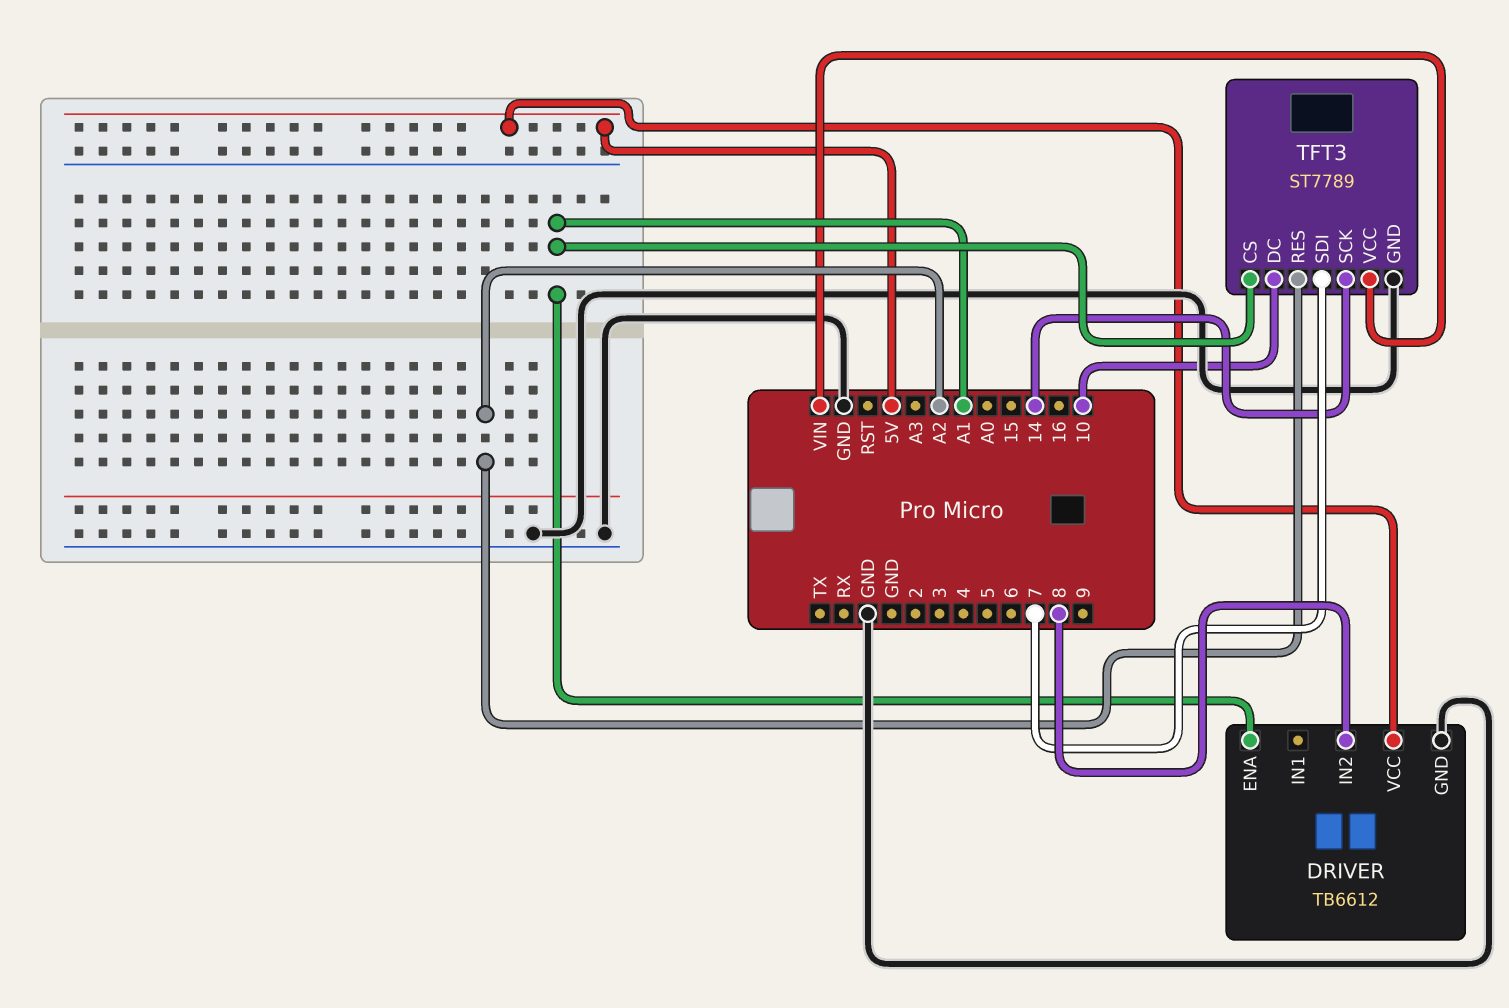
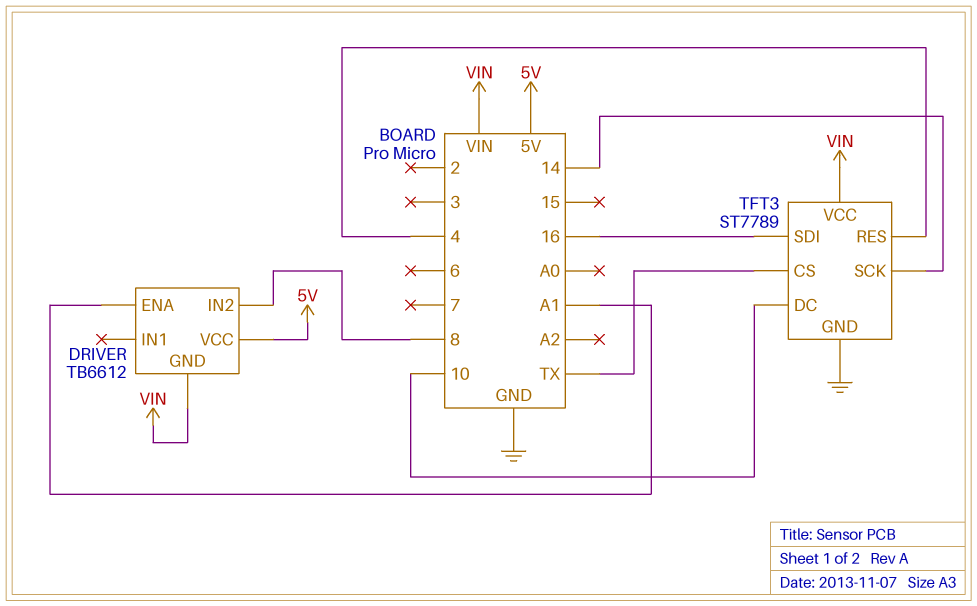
DRIVER pin GND: GND -> VIN
TFT3 pin CS: A1 -> TX
TFT3 pin RES: A2 -> 4
TFT3 pin SDI: 7 -> 16

